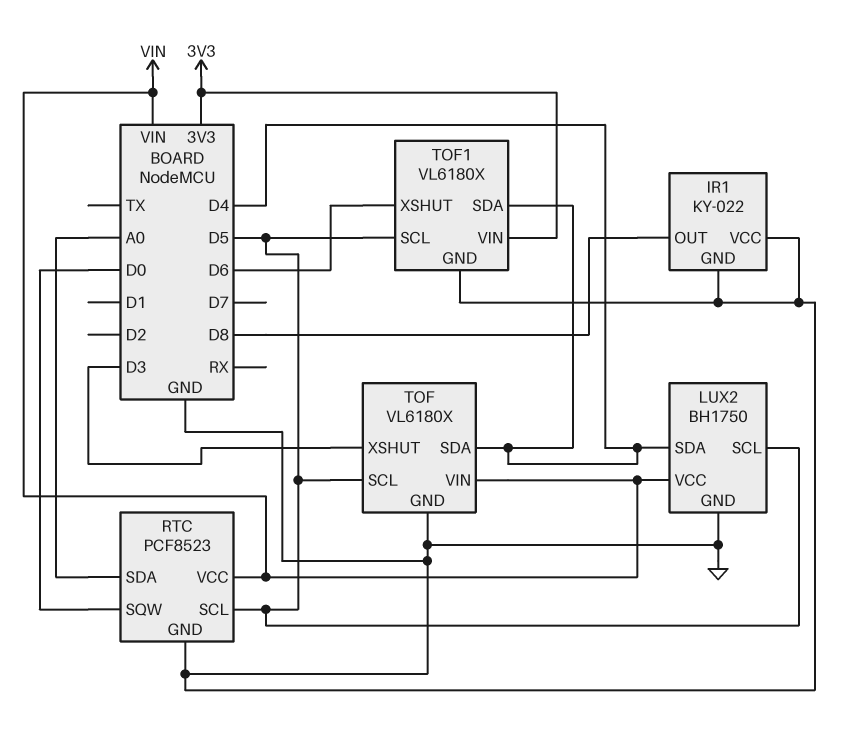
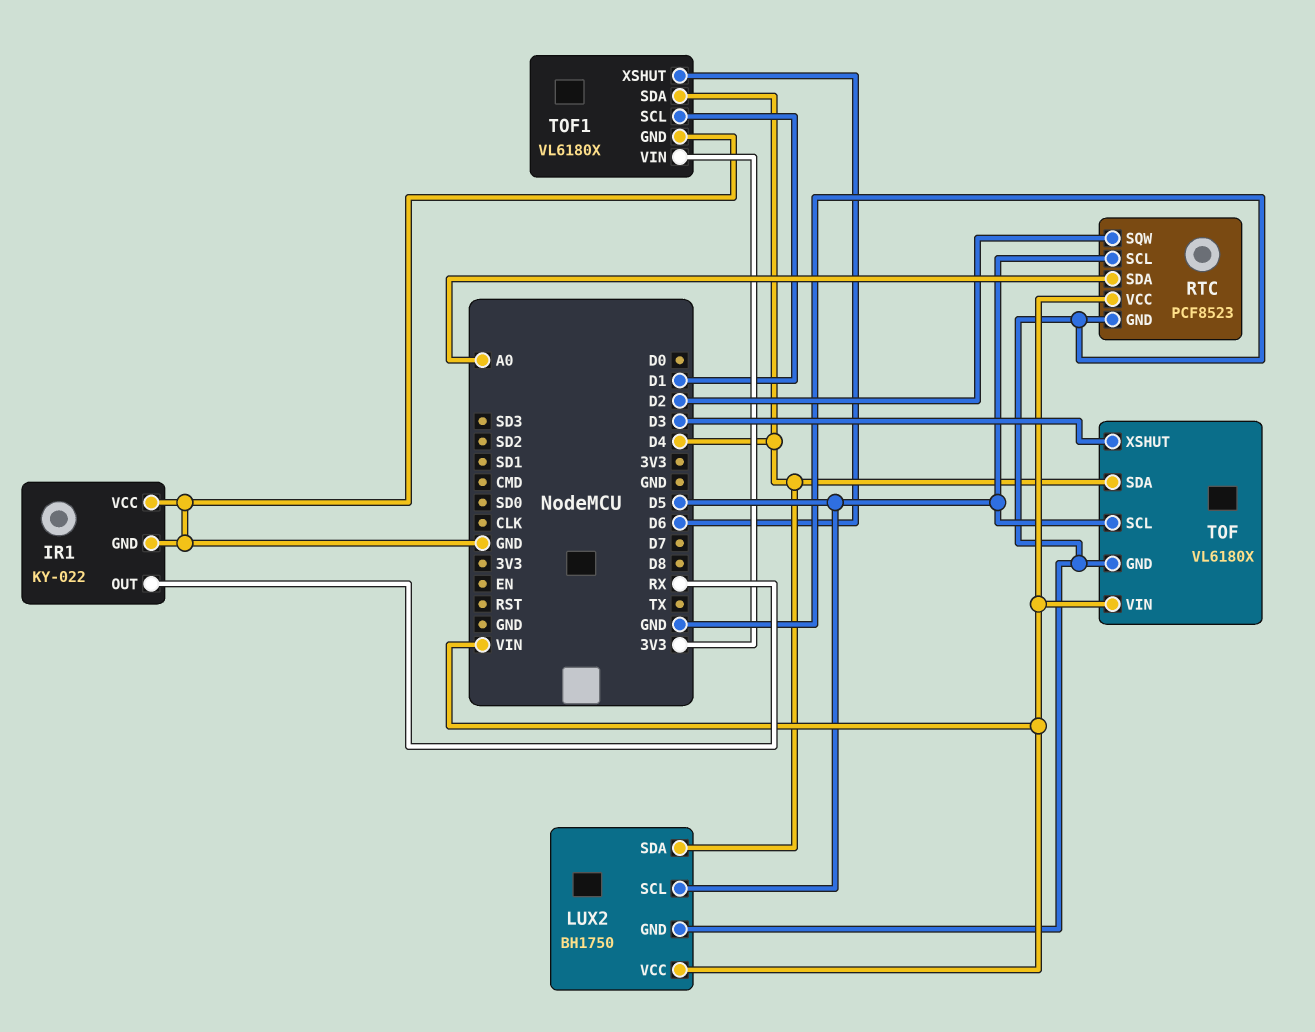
IR1 pin OUT: D8 -> RX
RTC pin SQW: D0 -> D2
TOF1 pin SCL: D5 -> D1

